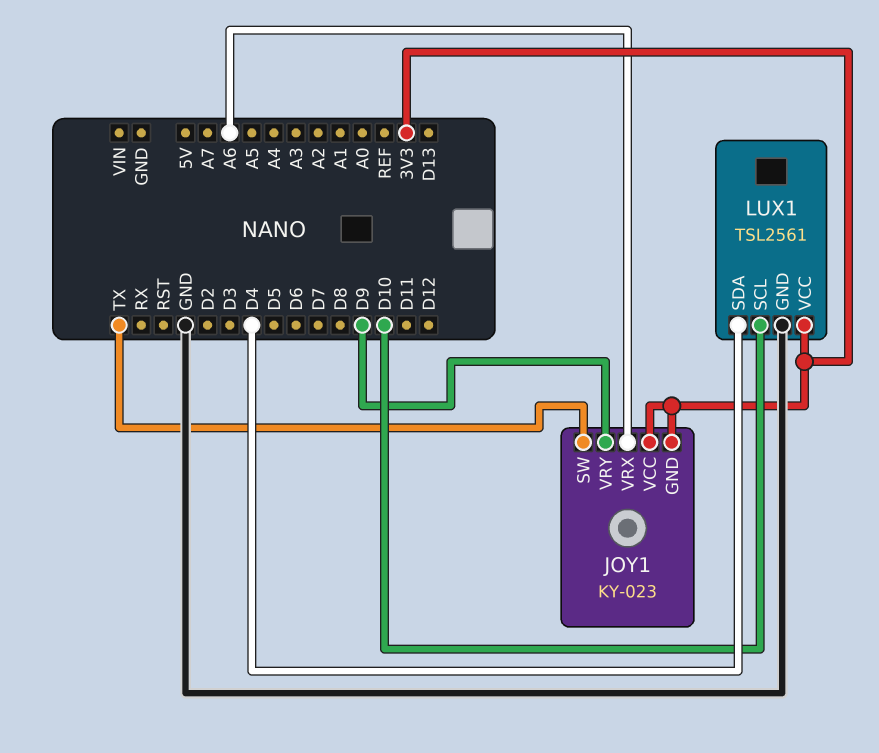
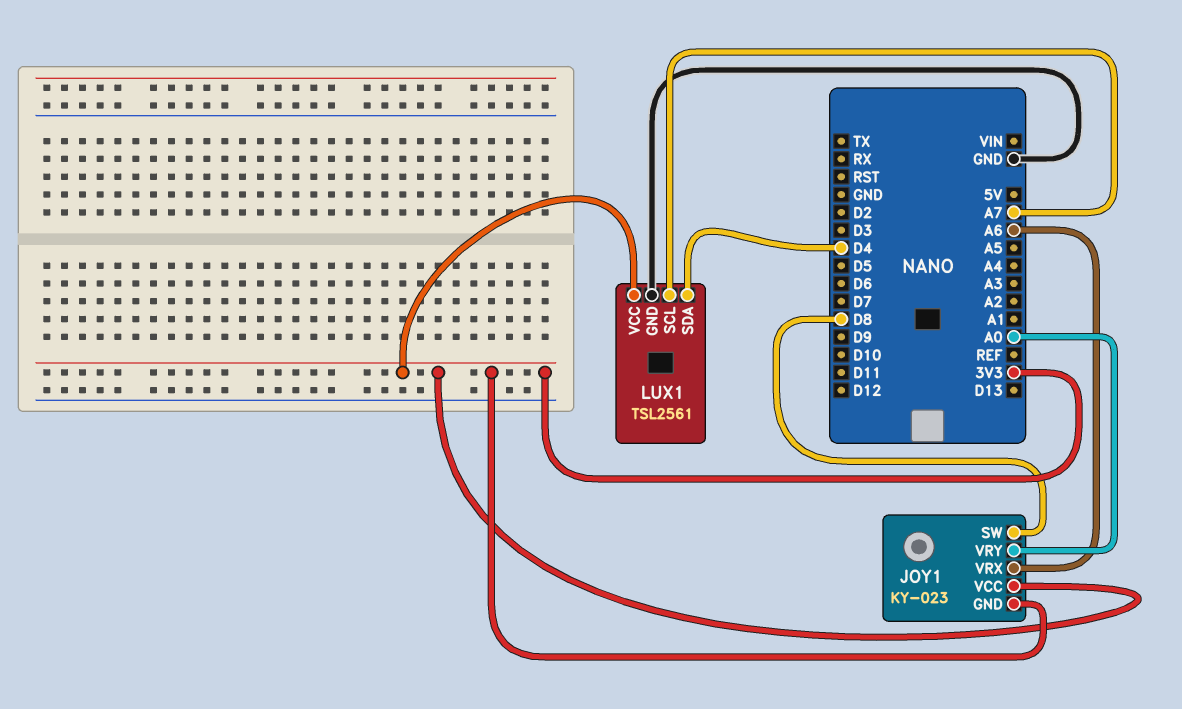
JOY1 pin SW: TX -> D8
JOY1 pin VRY: D9 -> A0
LUX1 pin SCL: D10 -> A7

